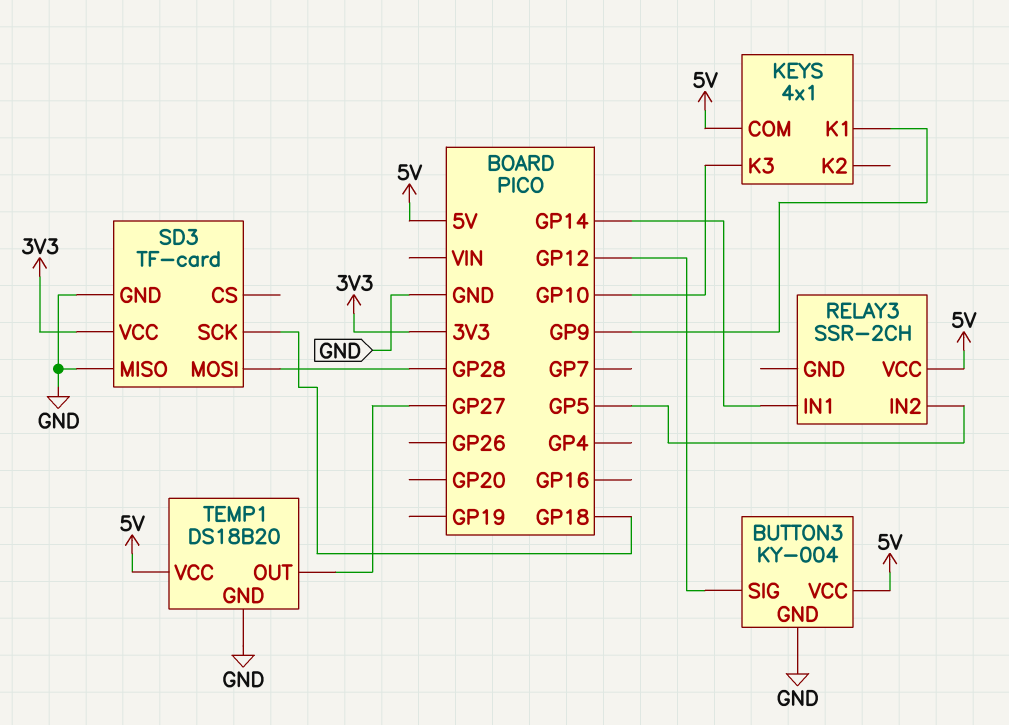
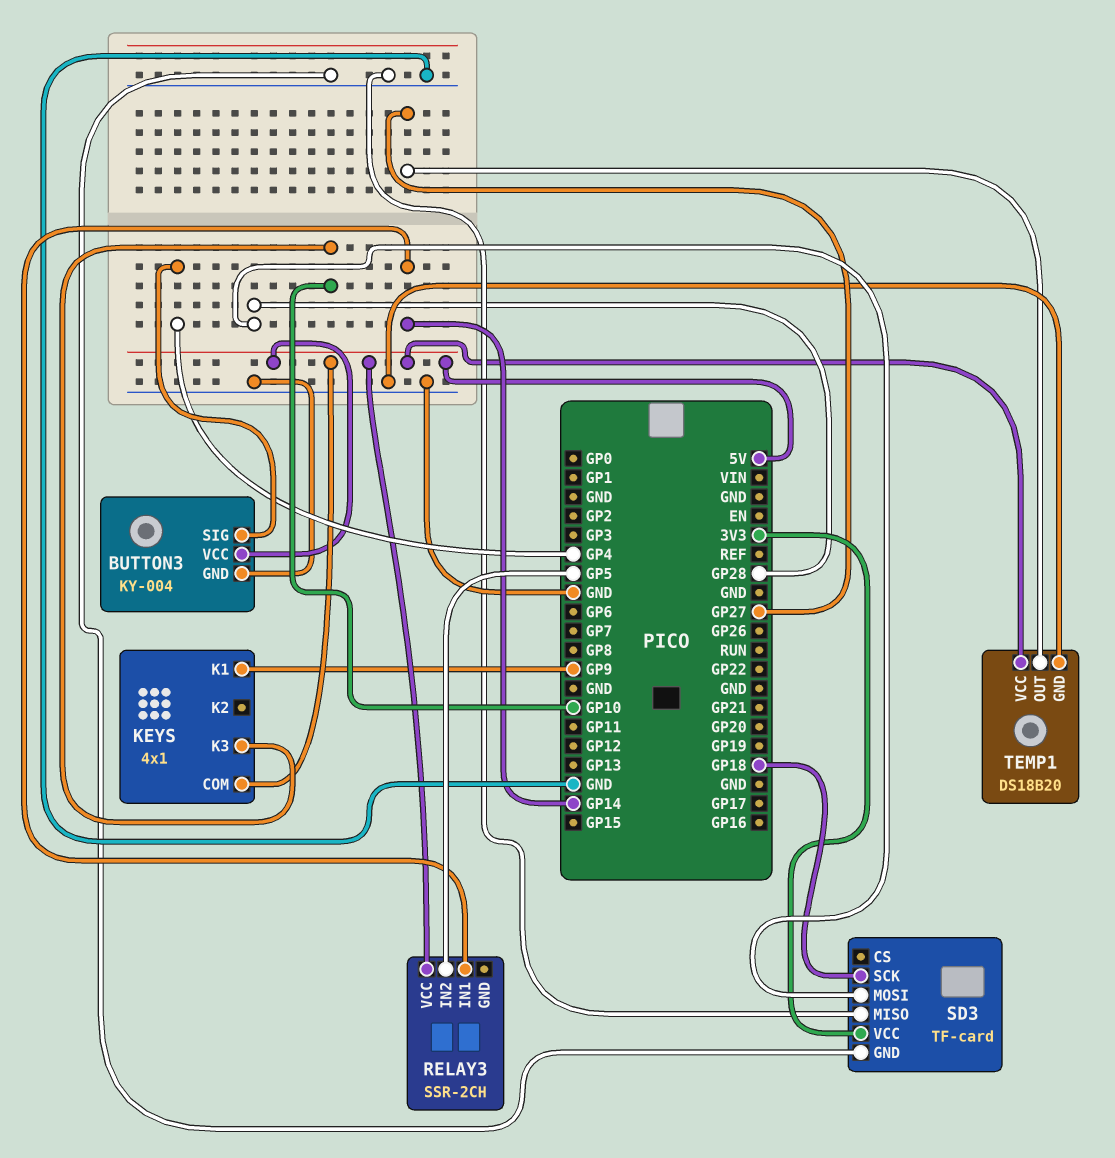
BUTTON3 pin SIG: GP12 -> GP4

